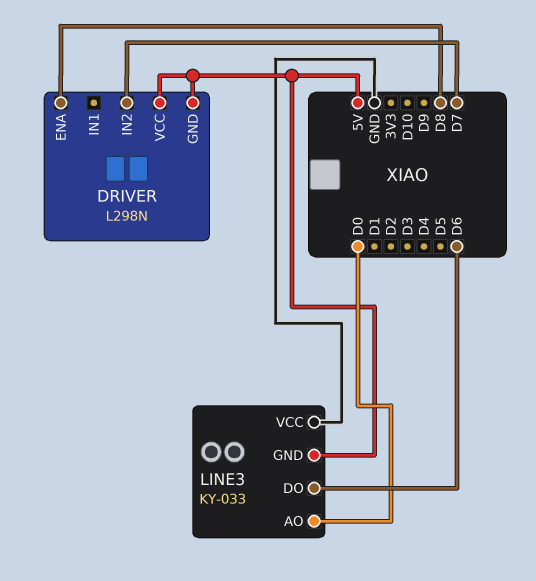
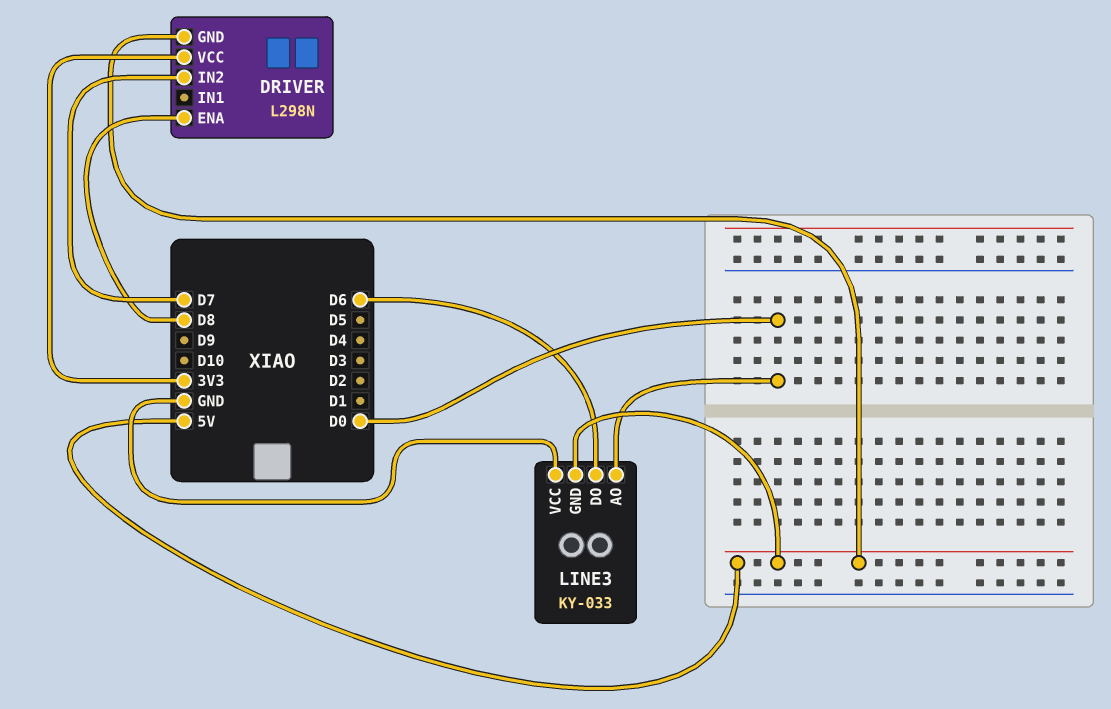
DRIVER pin VCC: 5V -> 3V3

